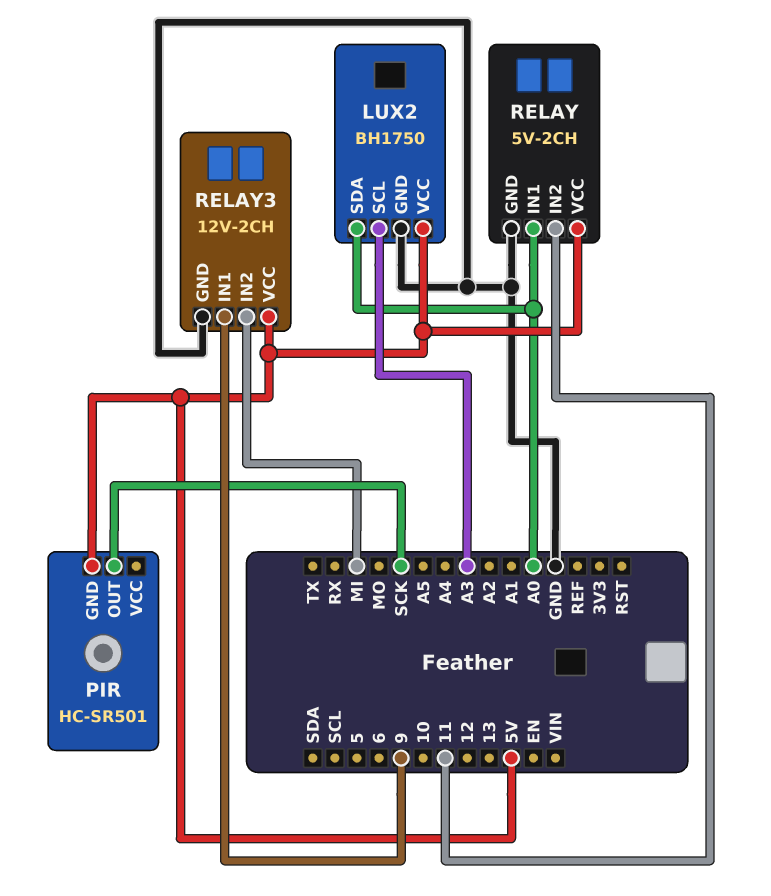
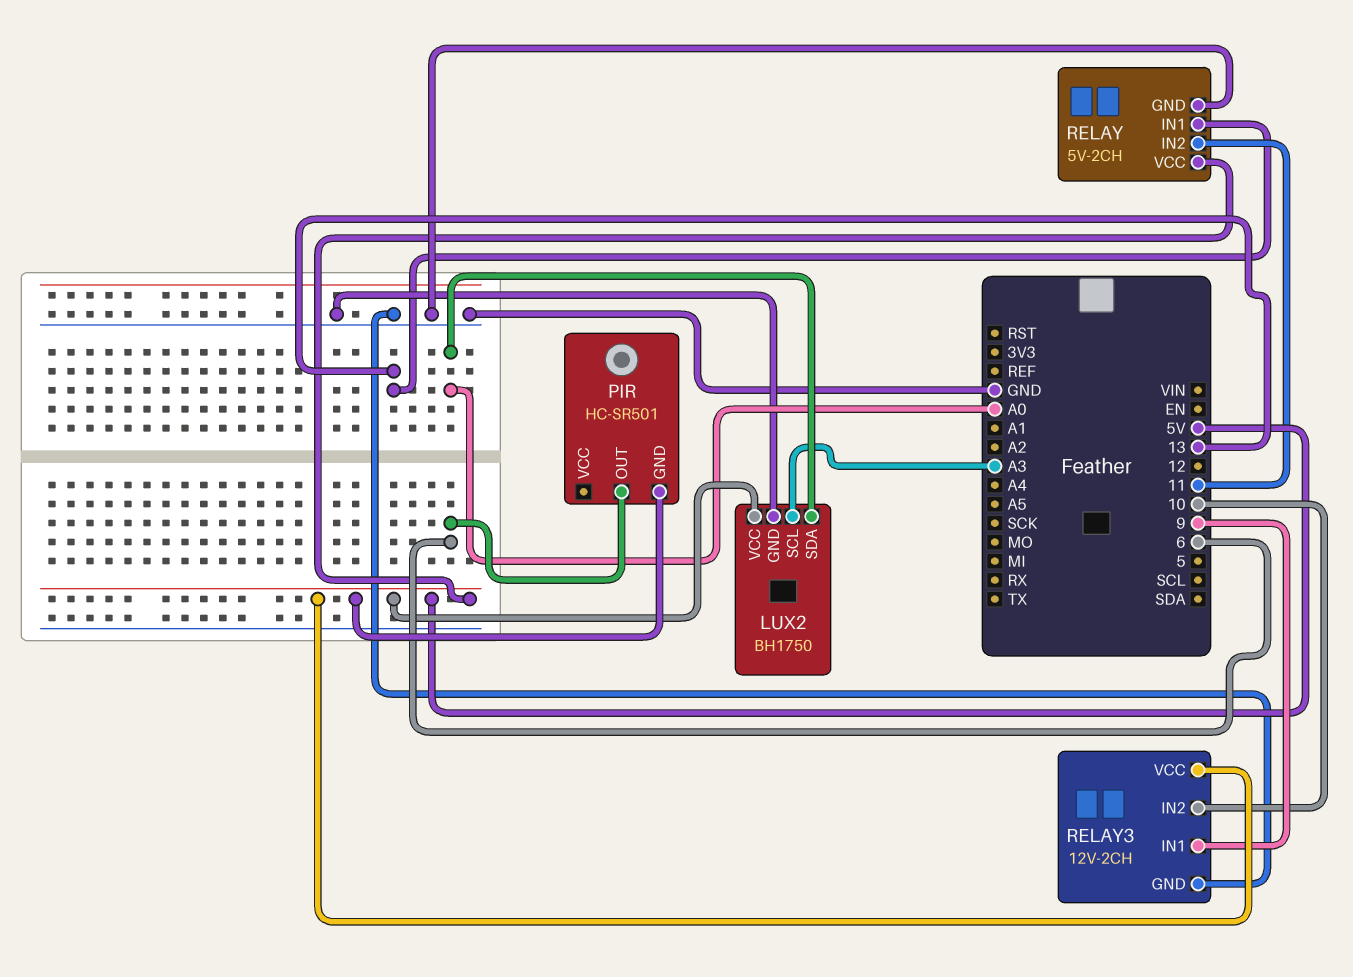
PIR pin OUT: SCK -> 6
RELAY pin IN1: A0 -> 13
RELAY3 pin IN2: MI -> 10

